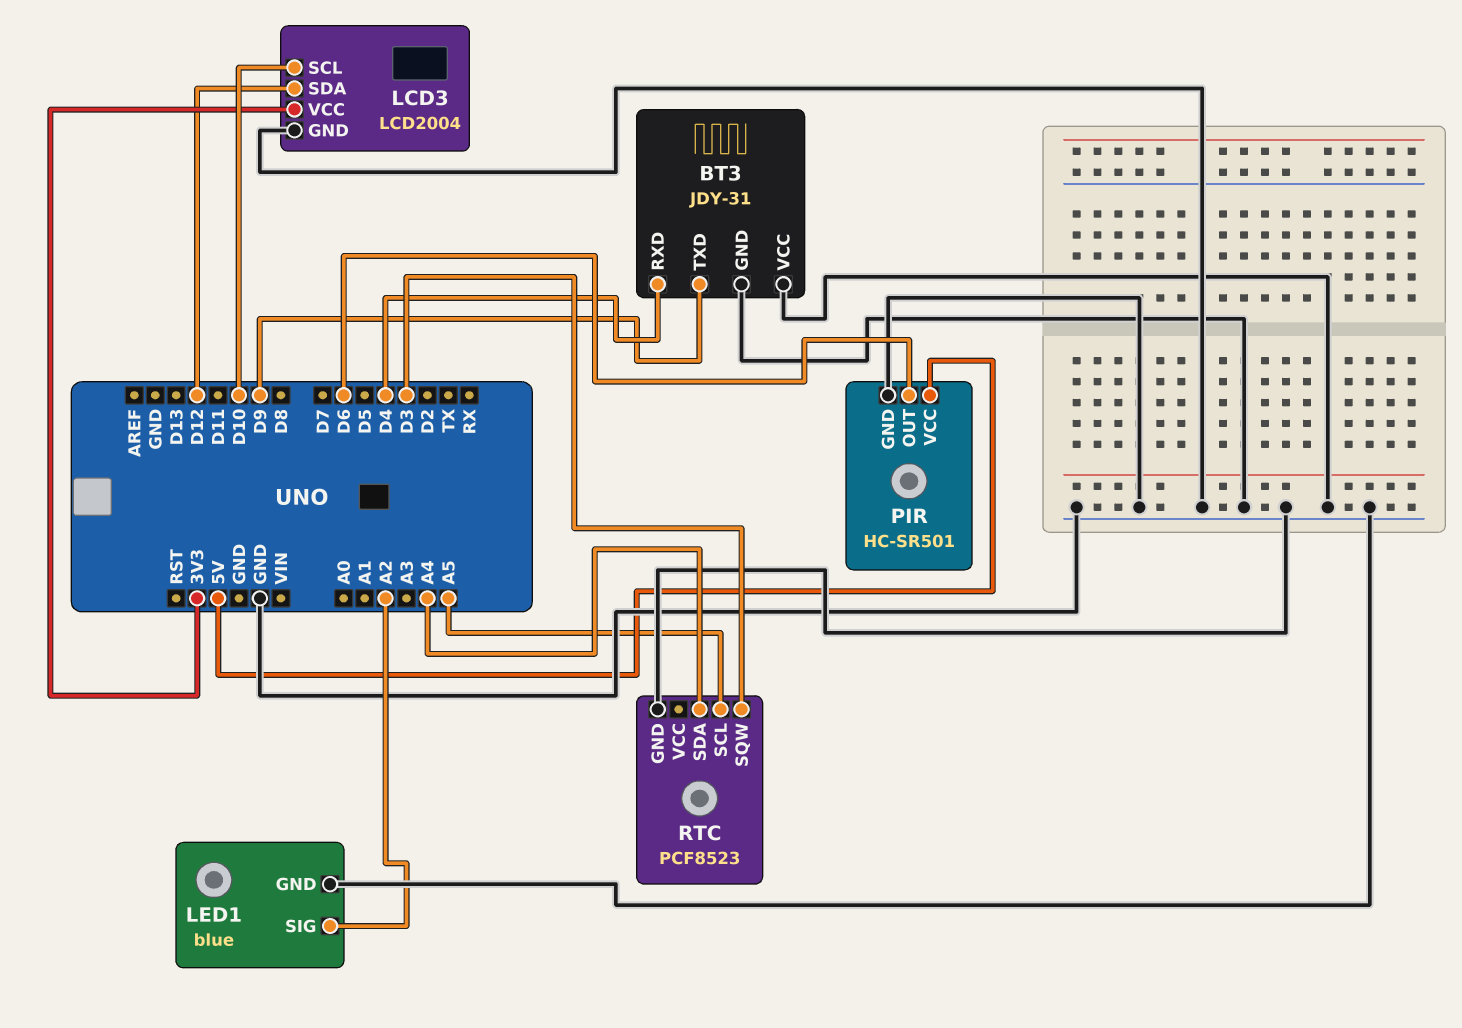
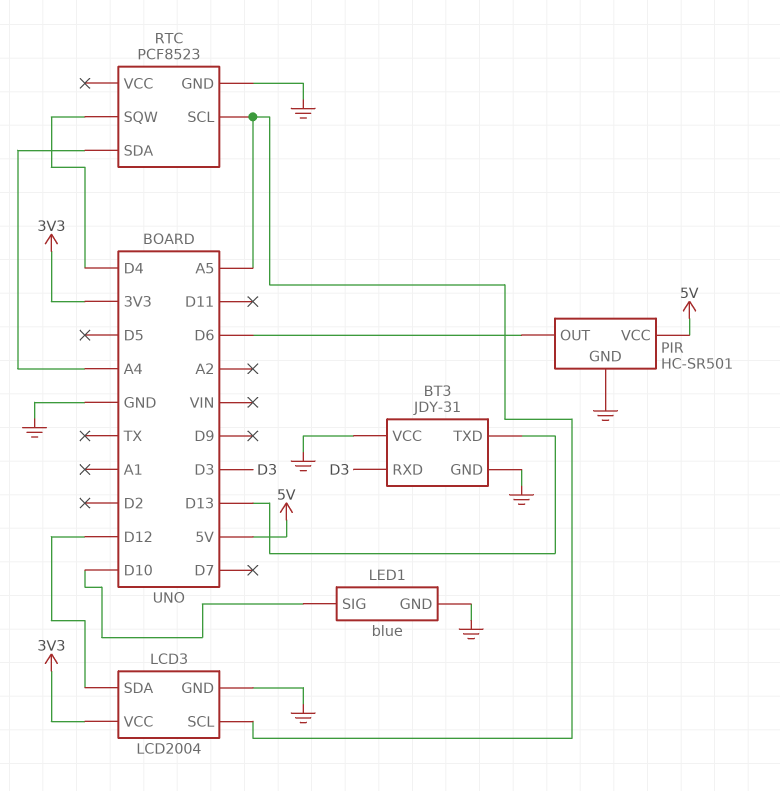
BT3 pin RXD: D4 -> D3
BT3 pin TXD: D9 -> D13
LCD3 pin SCL: D10 -> A5
LED1 pin SIG: A2 -> D10
RTC pin SQW: D3 -> D4

